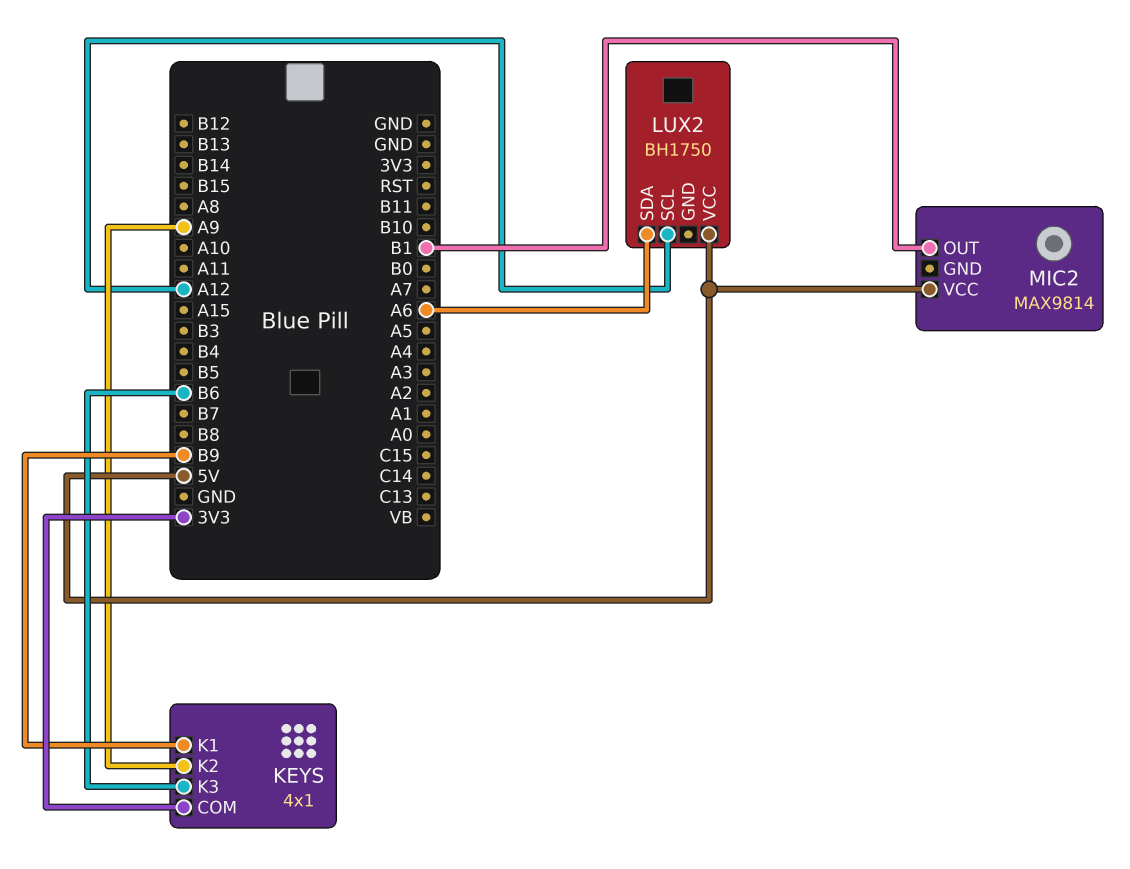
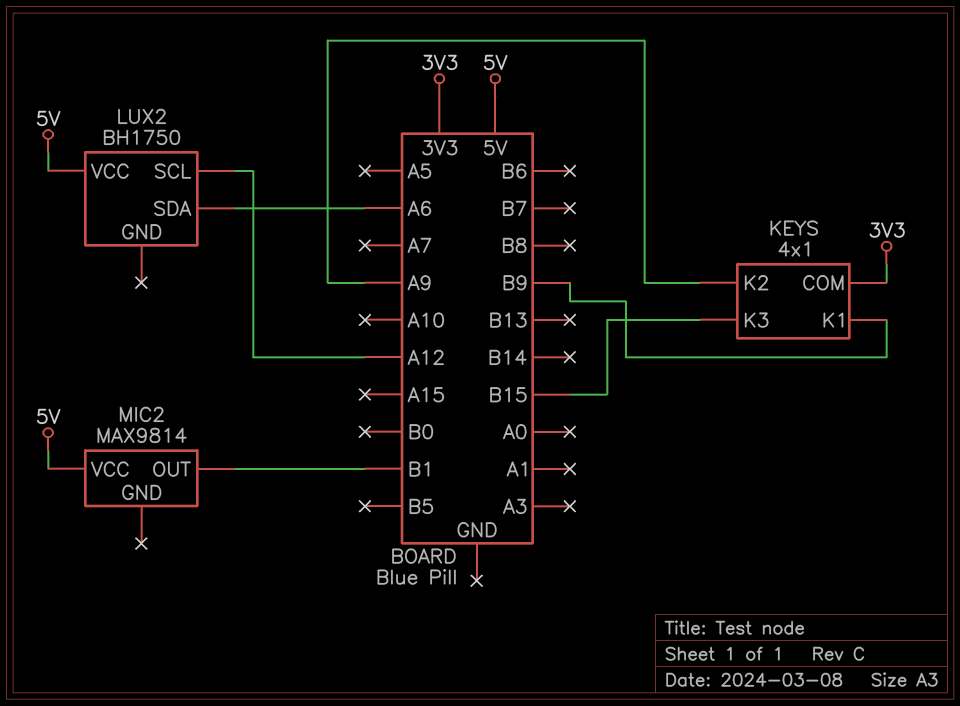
KEYS pin K3: B6 -> B15

